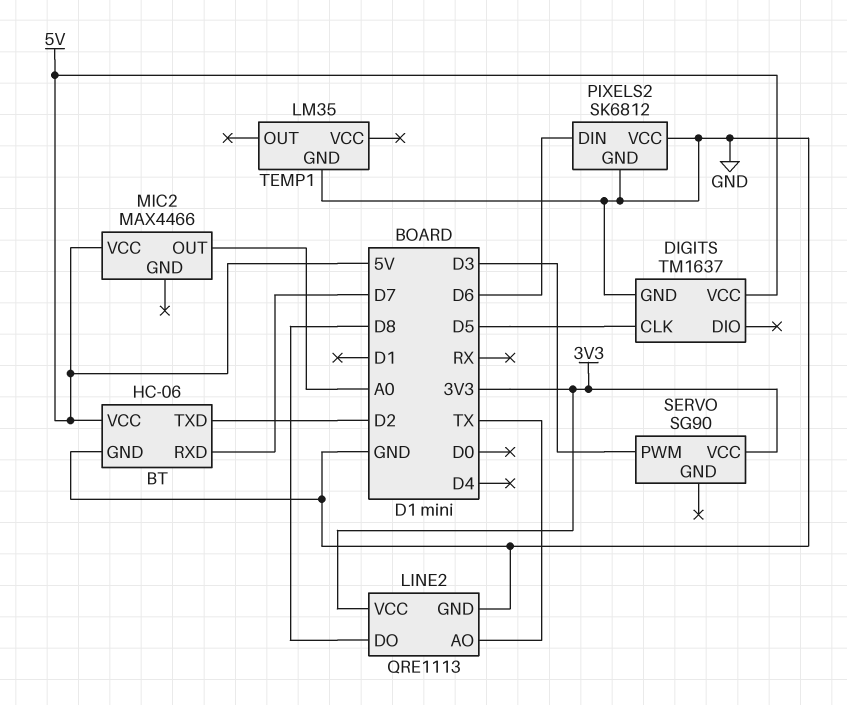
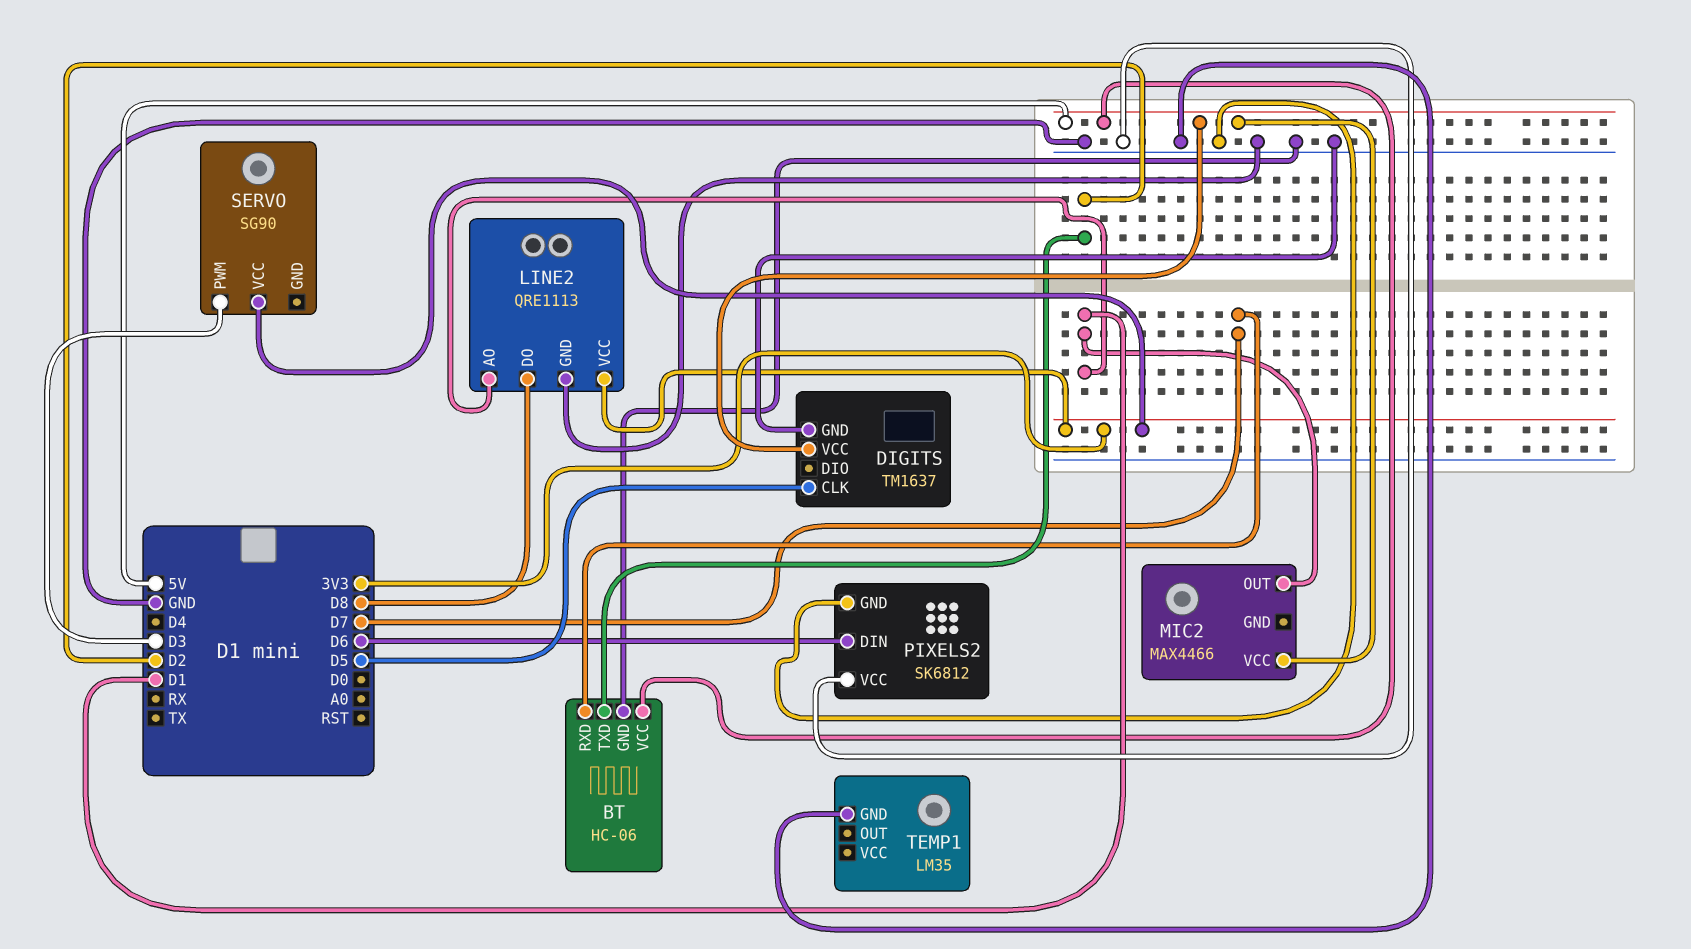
LINE2 pin AO: TX -> D1
MIC2 pin OUT: A0 -> D1

